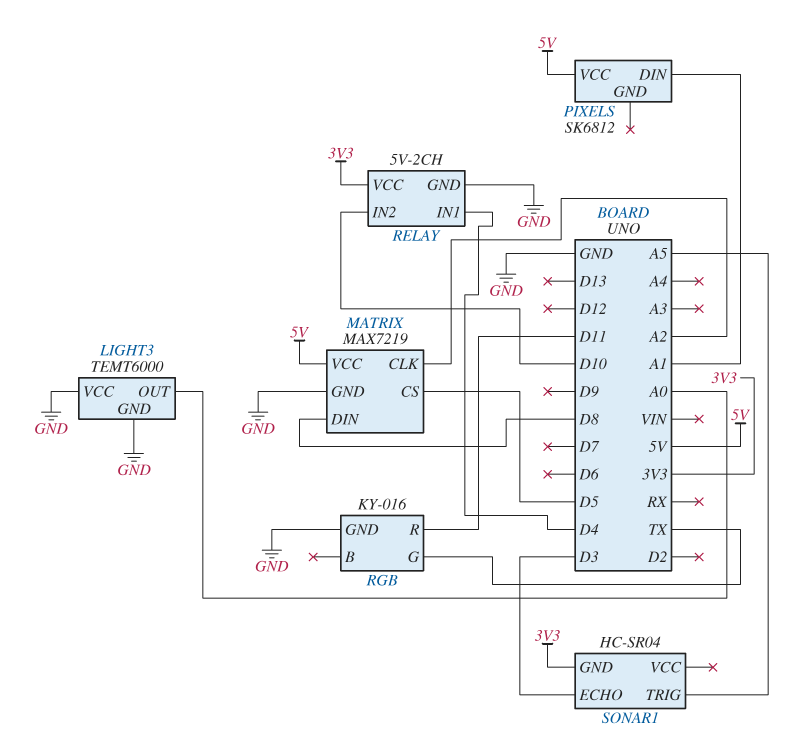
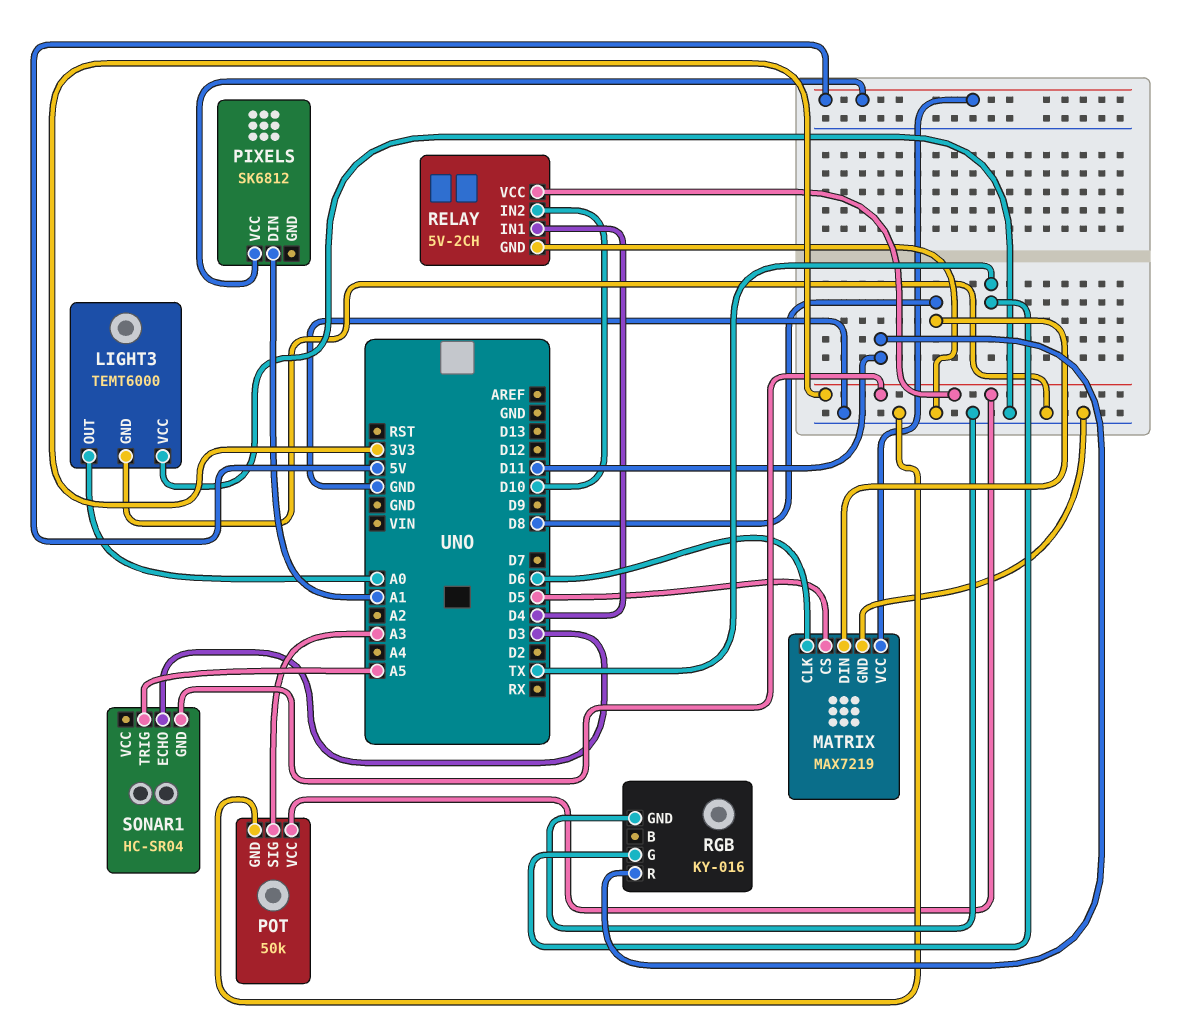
MATRIX pin CLK: A2 -> D6
POT: none -> 50k
POT pin GND: none -> GND
POT pin SIG: none -> A3
POT pin VCC: none -> 3V3

